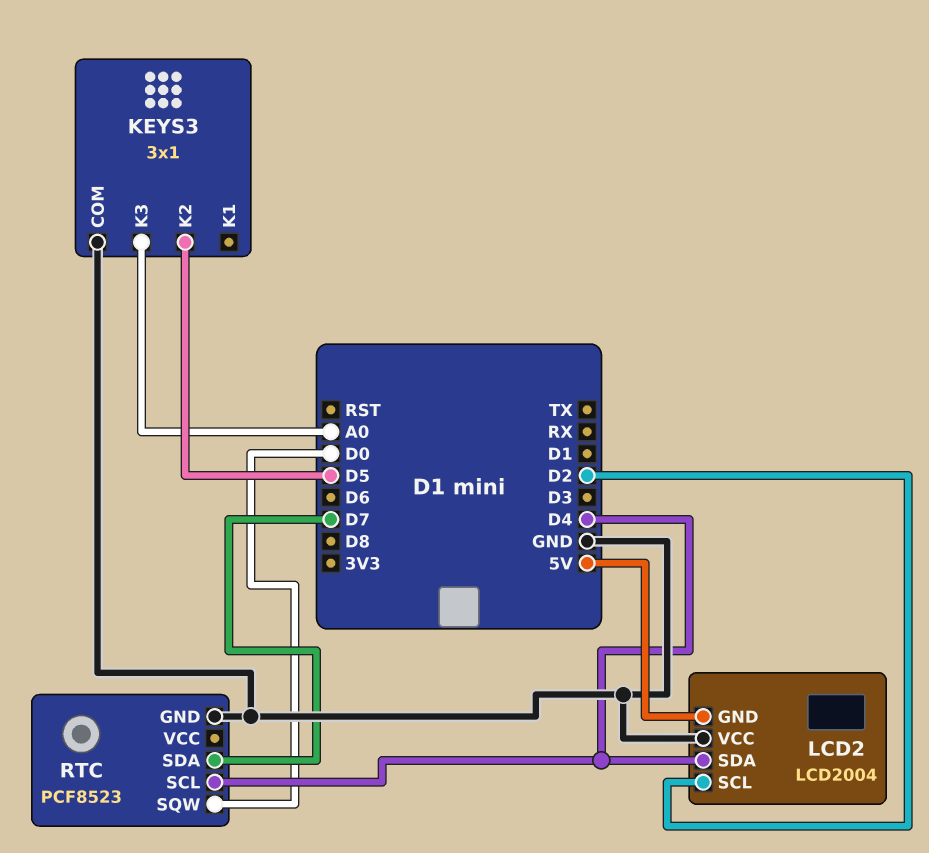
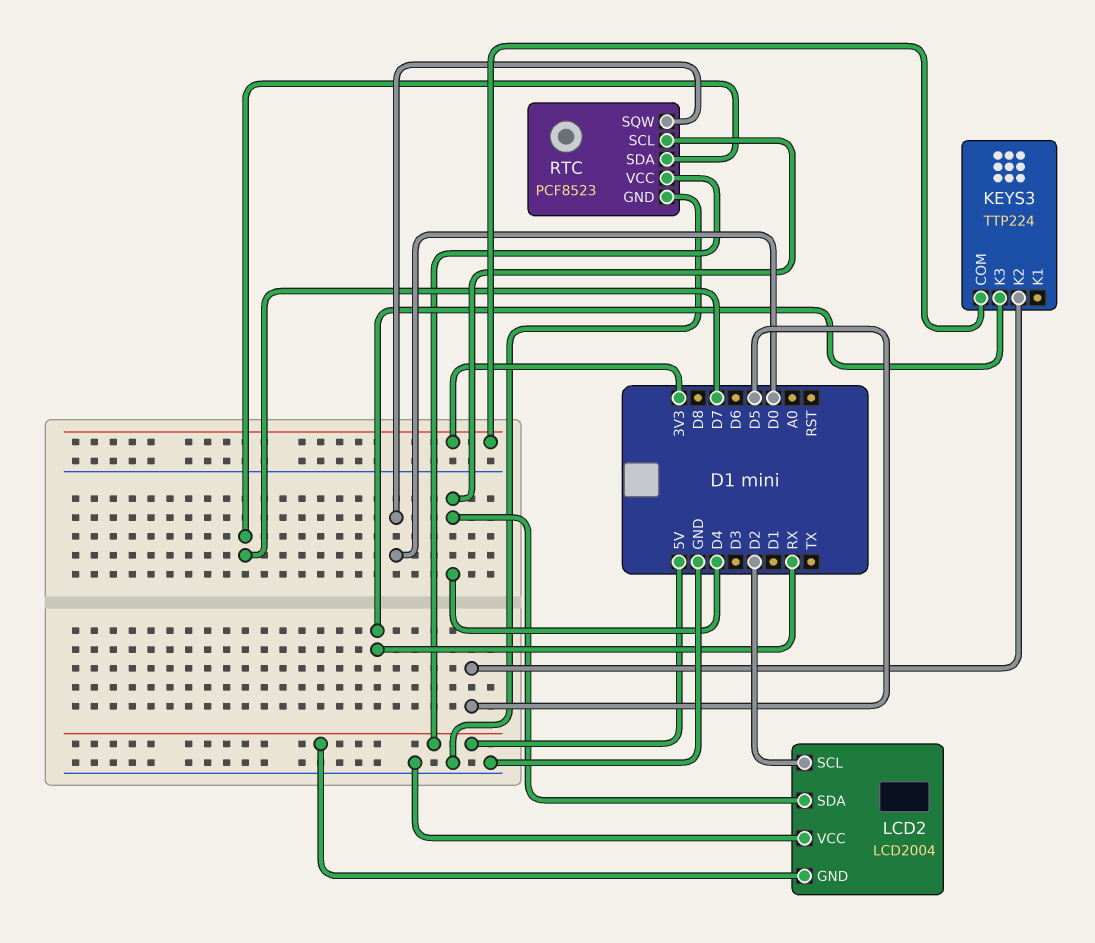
KEYS3: 3x1 -> TTP224
KEYS3 pin COM: GND -> 3V3
KEYS3 pin K3: A0 -> RX
RTC pin VCC: none -> 5V

